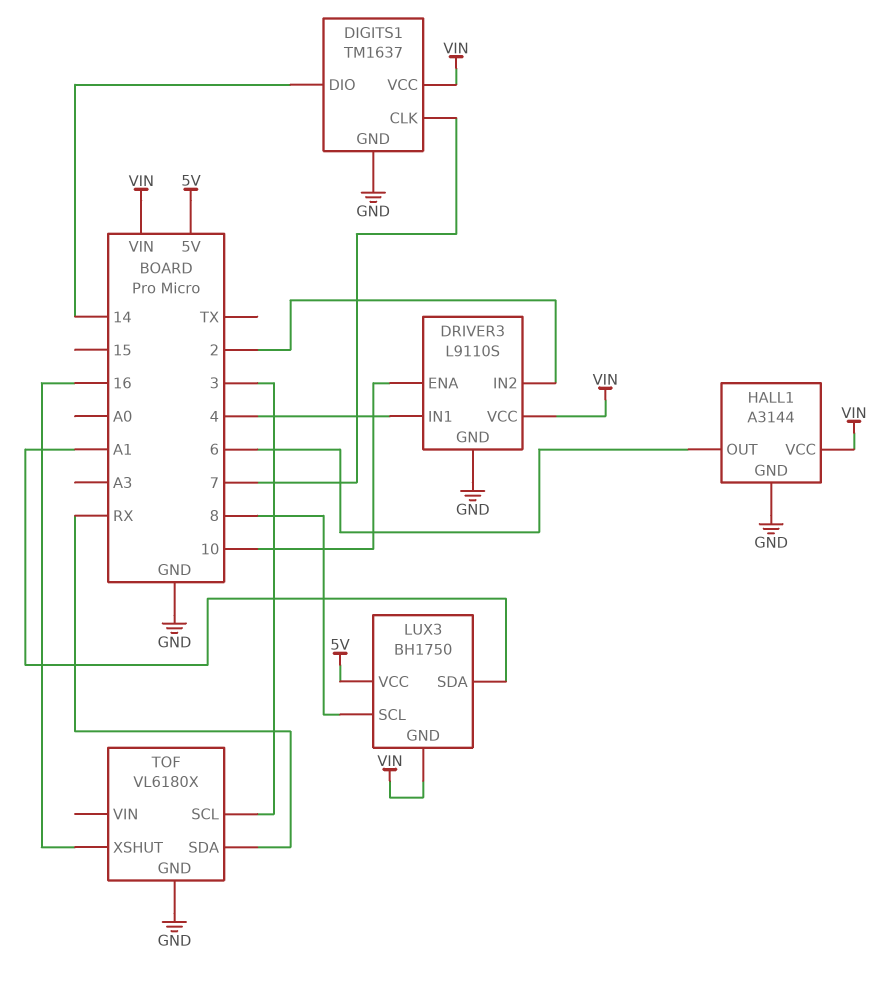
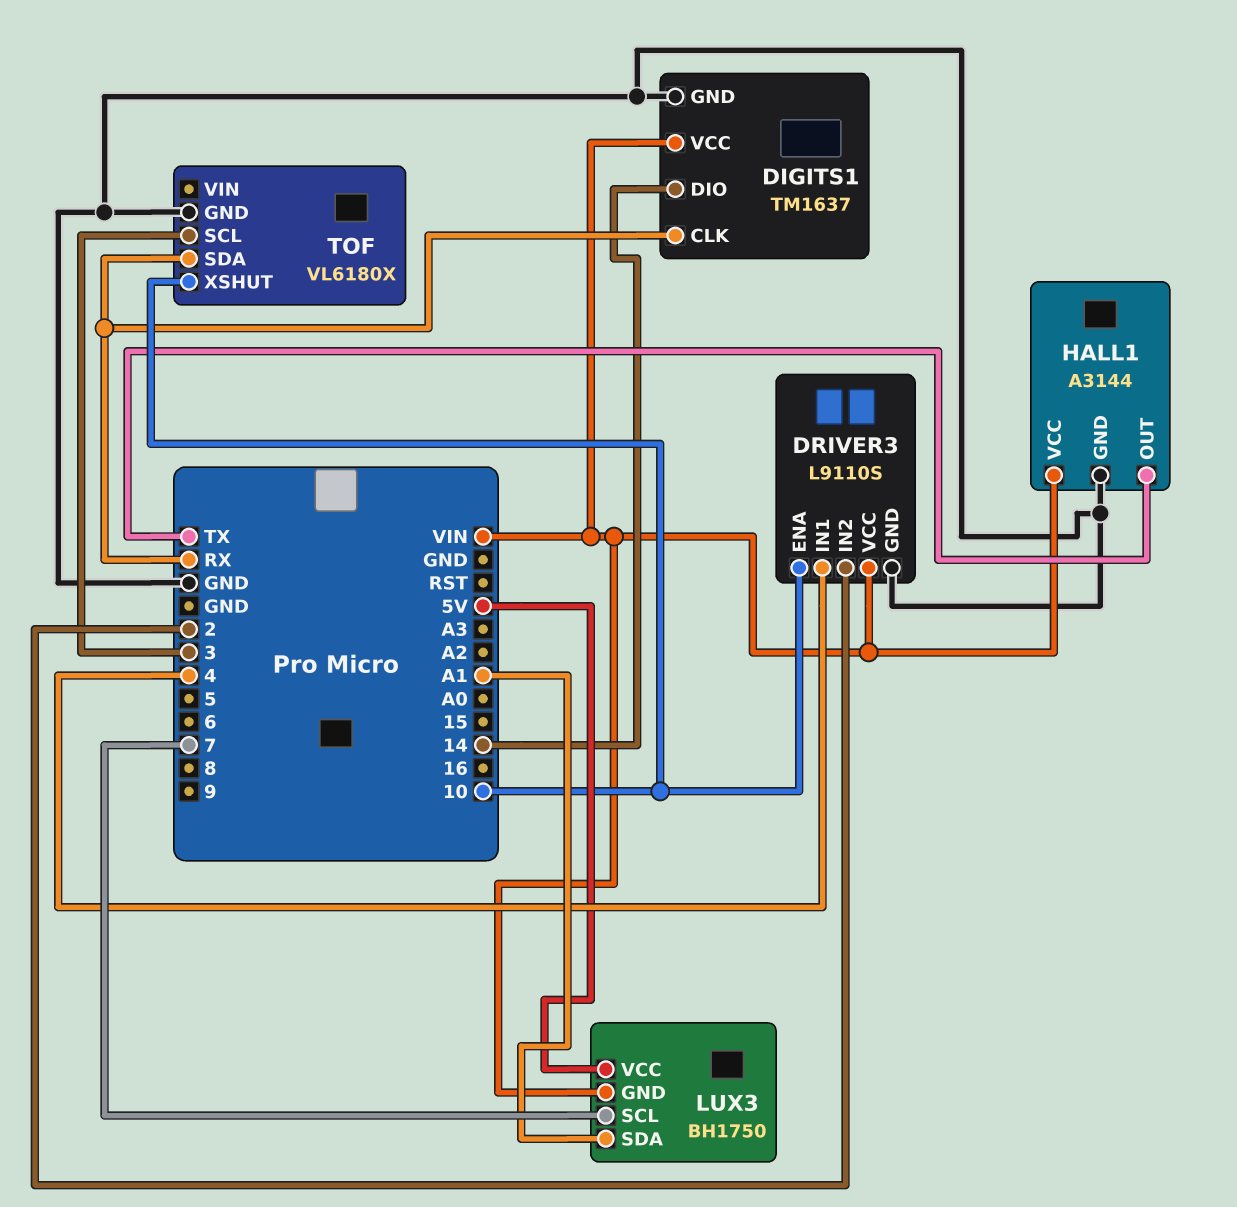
DIGITS1 pin CLK: 7 -> RX
HALL1 pin OUT: 6 -> TX
LUX3 pin SCL: 8 -> 7
TOF pin XSHUT: 16 -> 10

